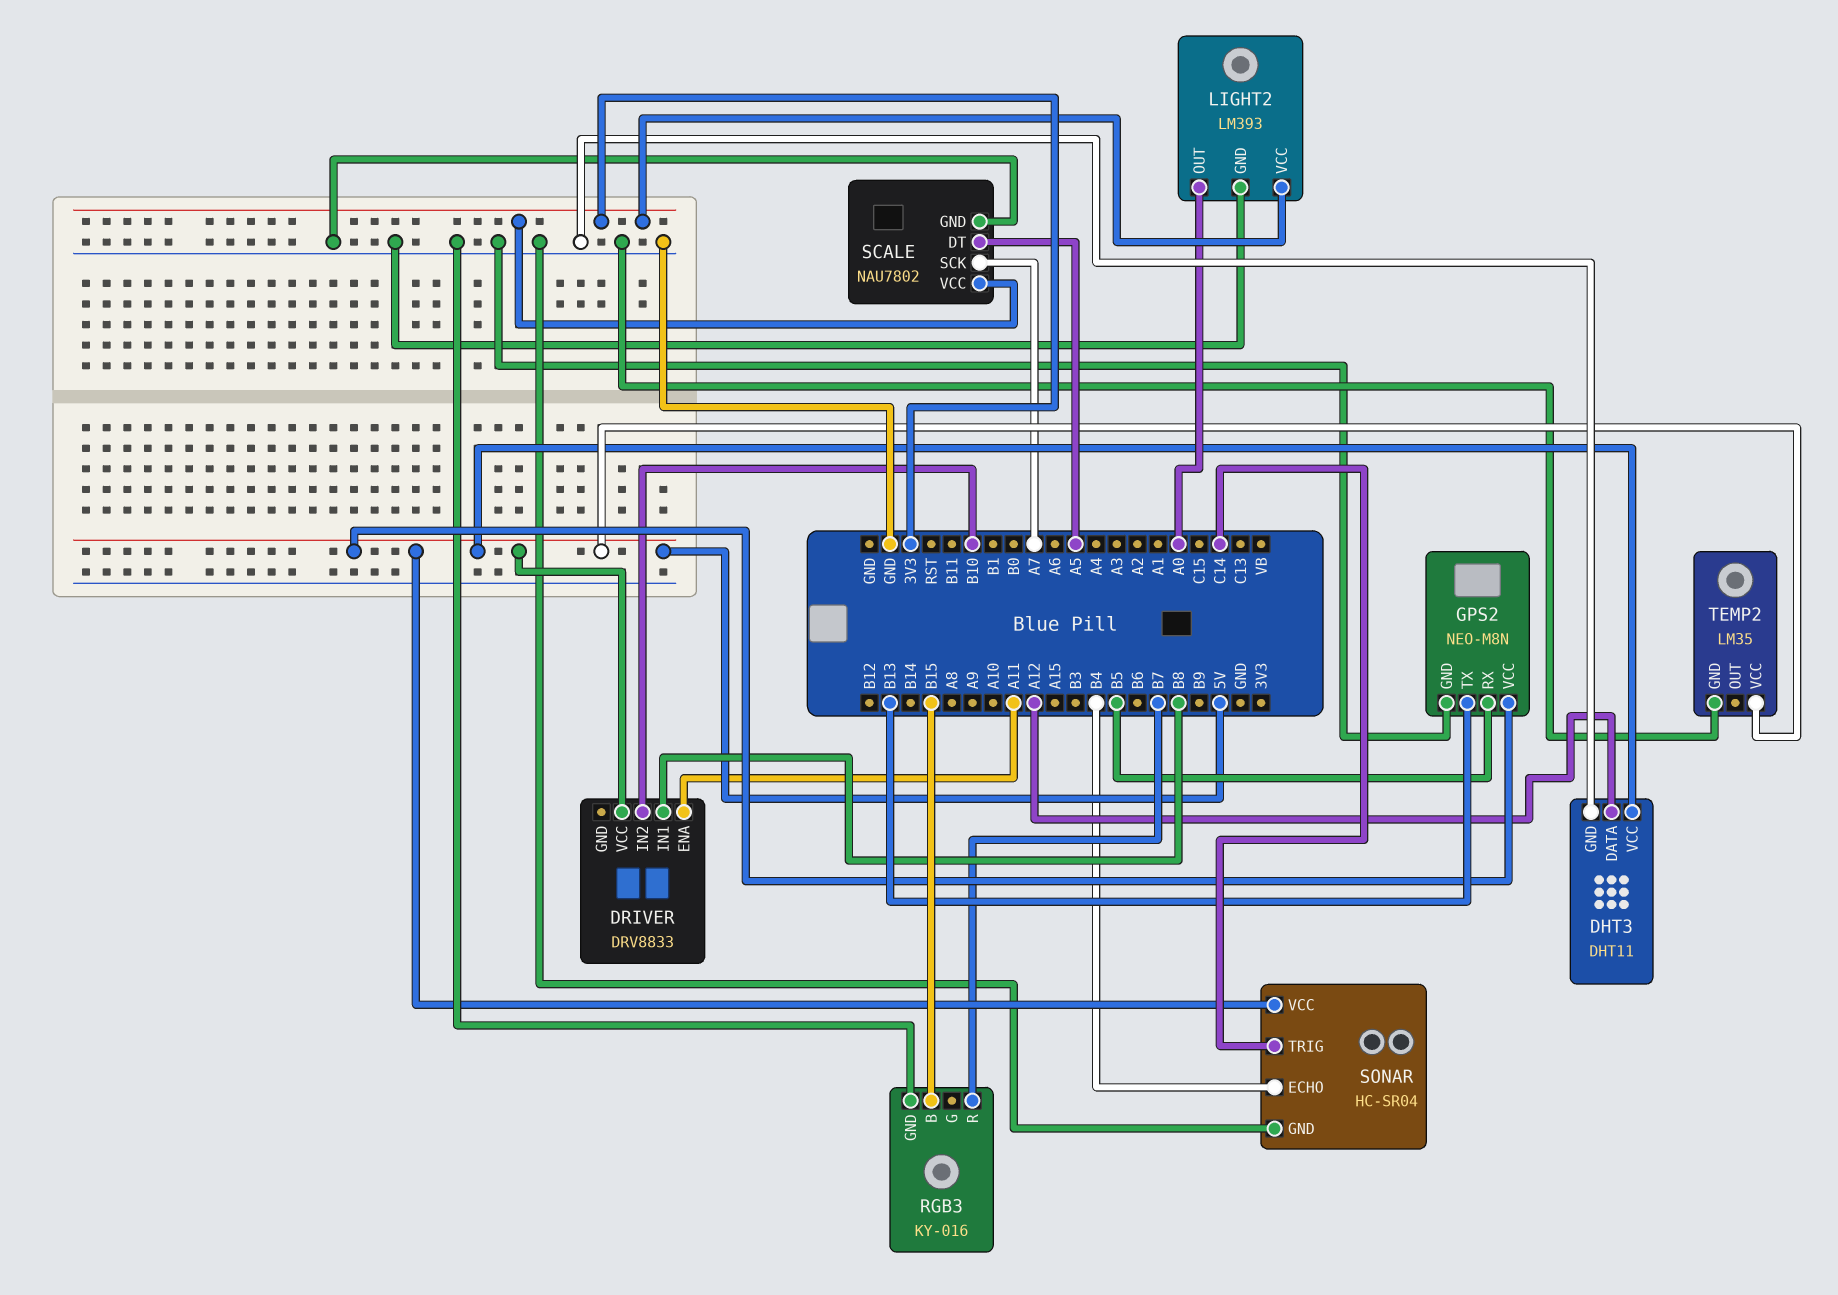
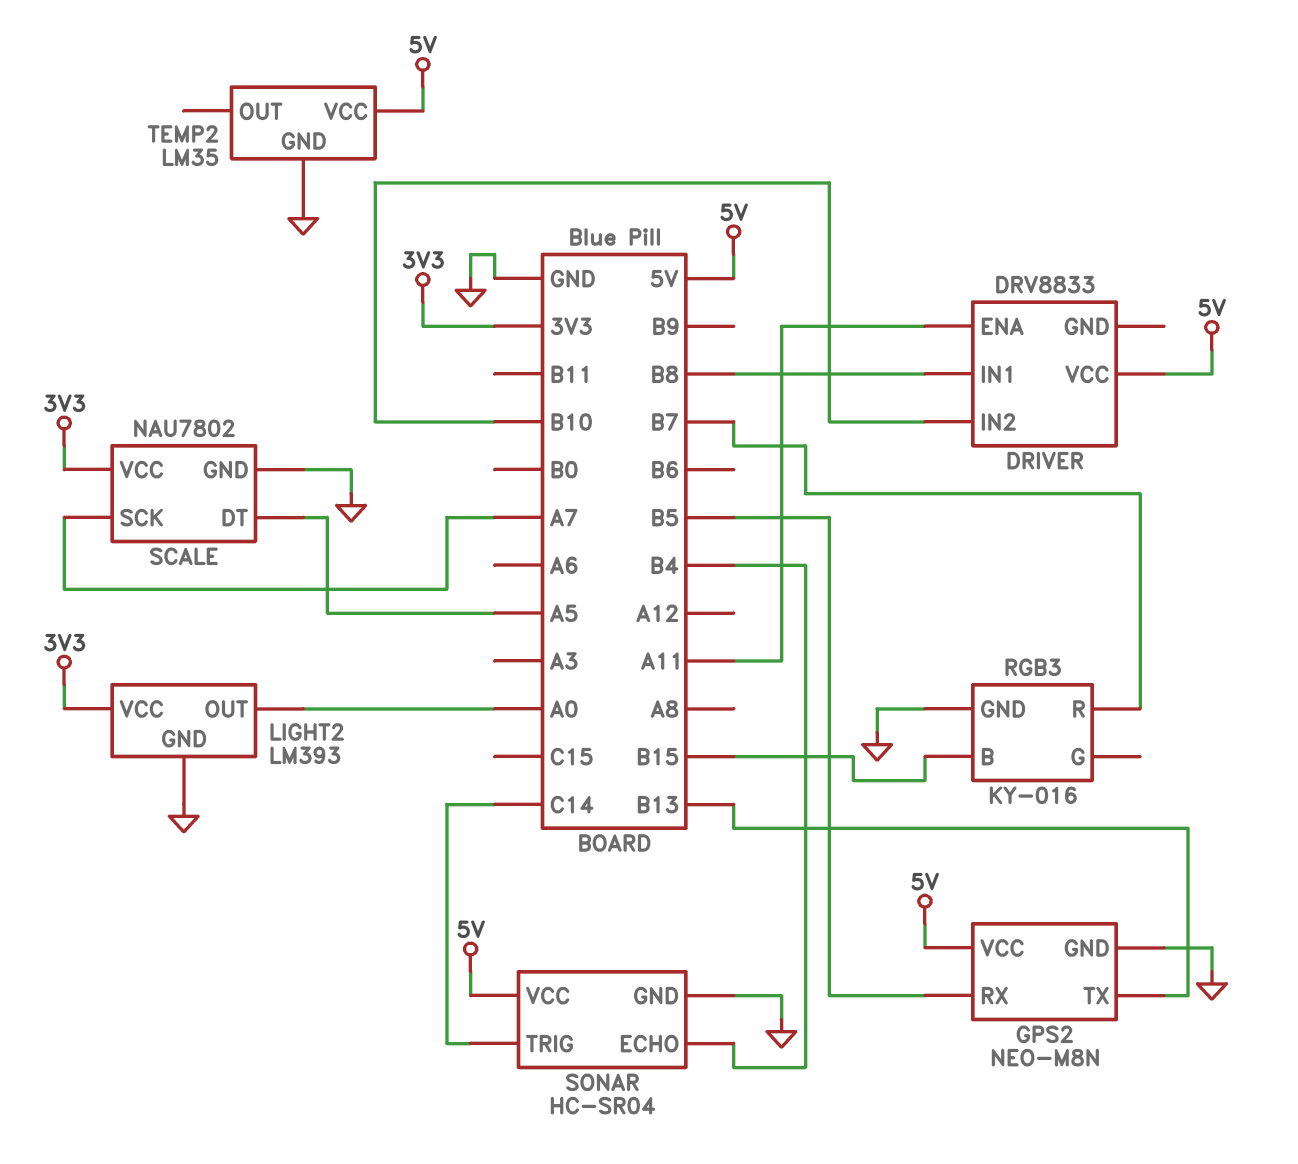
DHT3: DHT11 -> none
DHT3 pin DATA: A12 -> none
DHT3 pin GND: GND -> none
DHT3 pin VCC: 5V -> none

